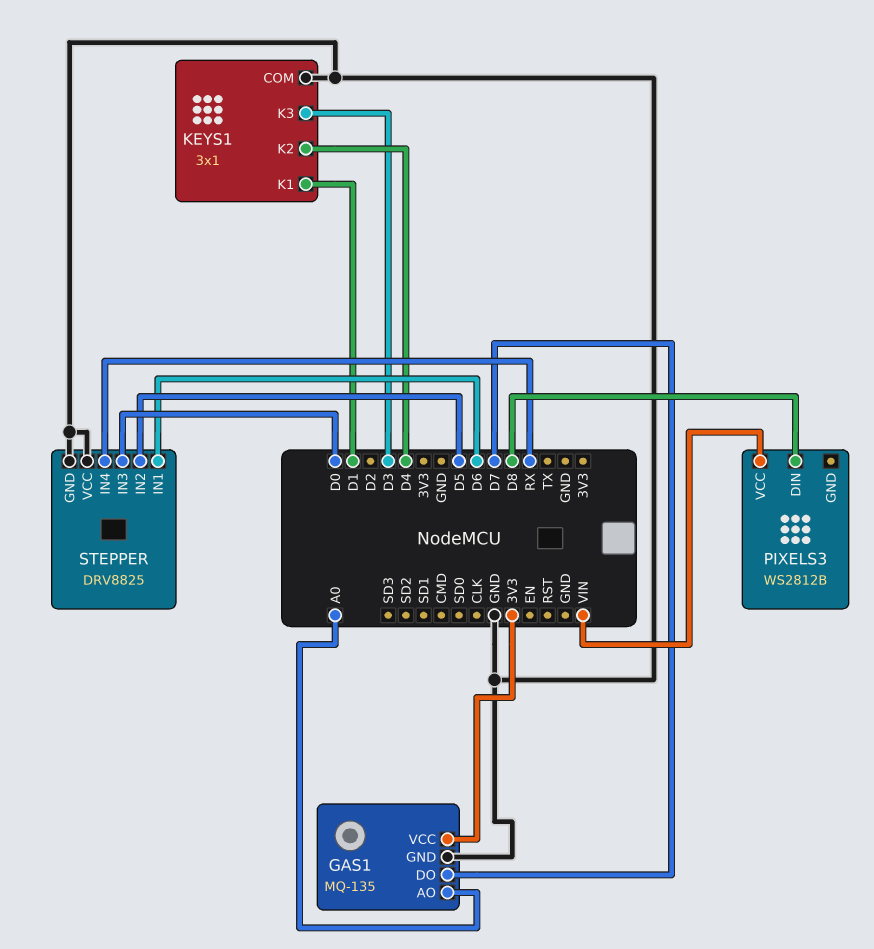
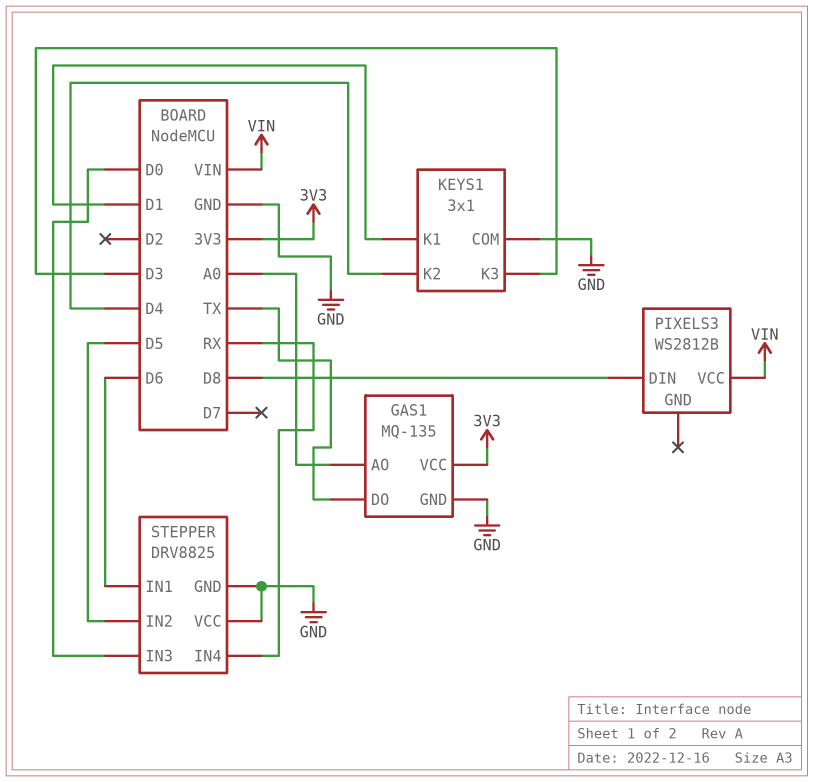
GAS1 pin DO: D7 -> TX

